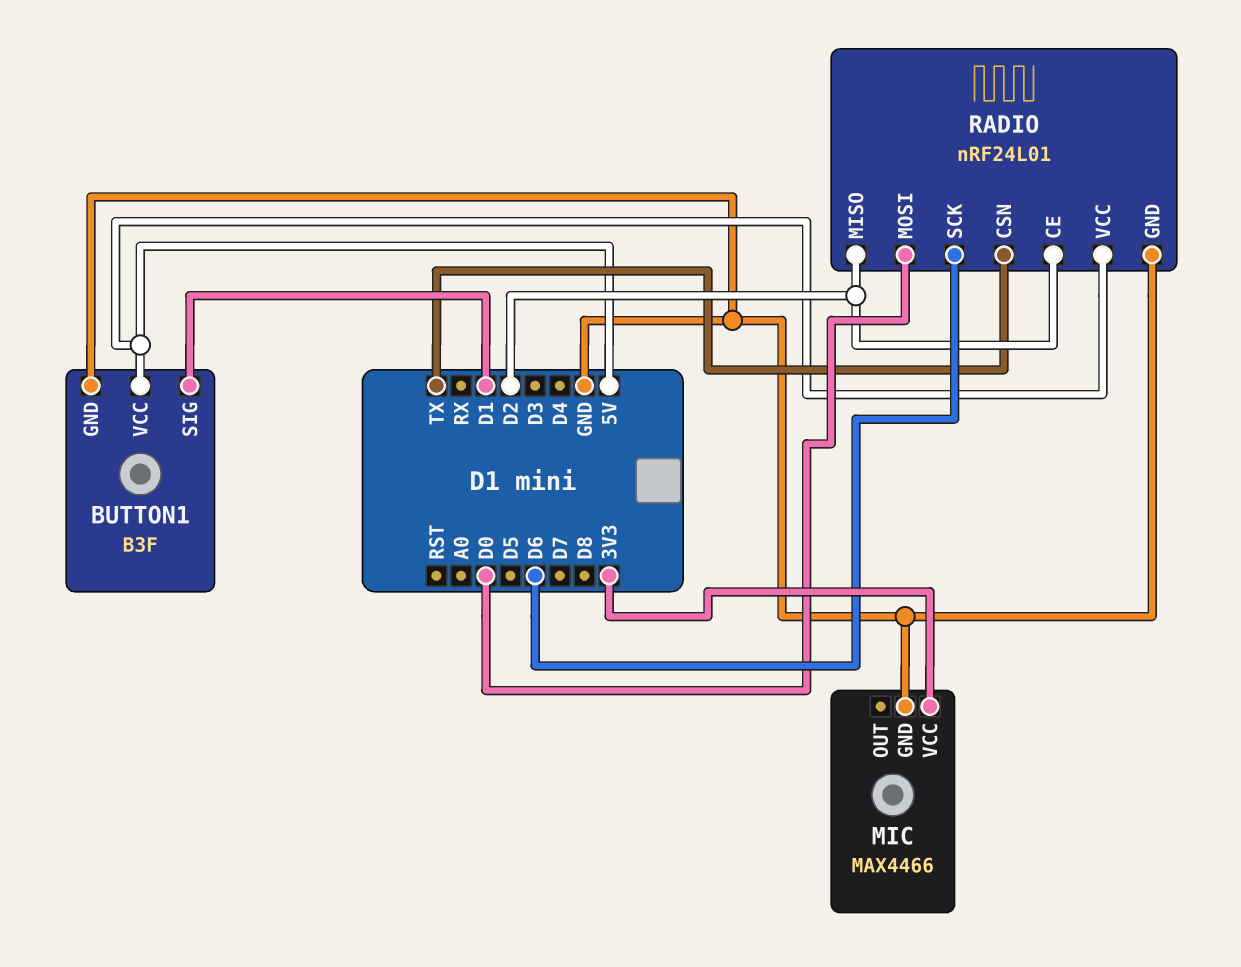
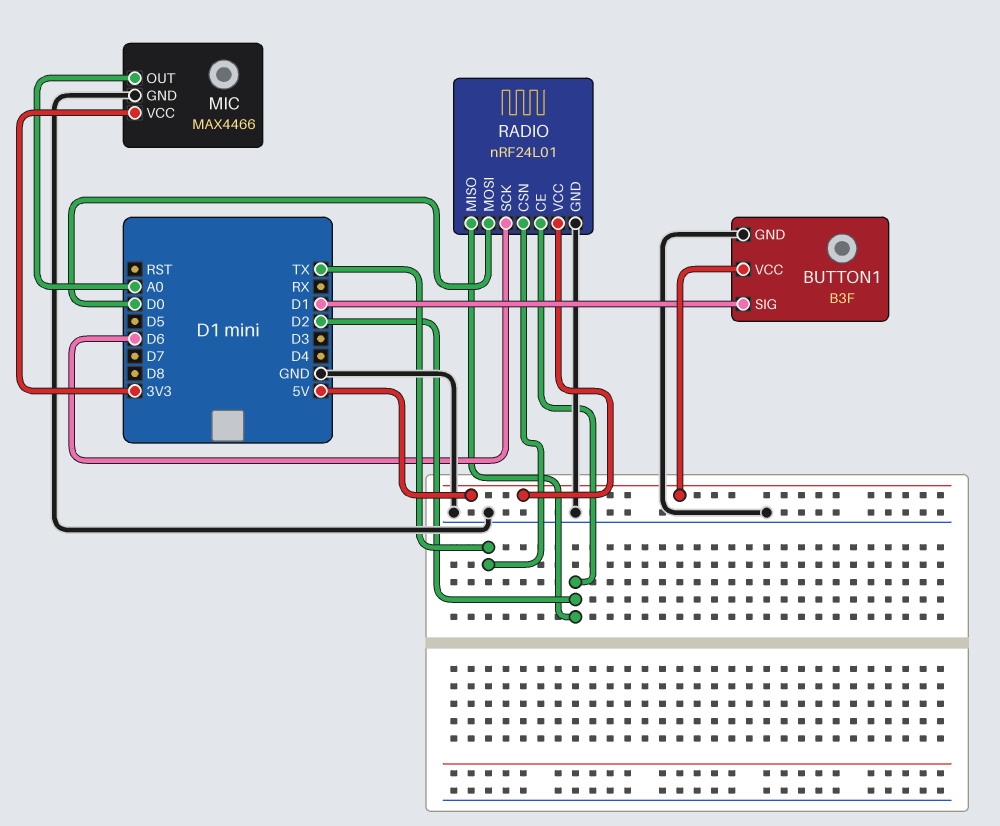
MIC pin OUT: none -> A0

